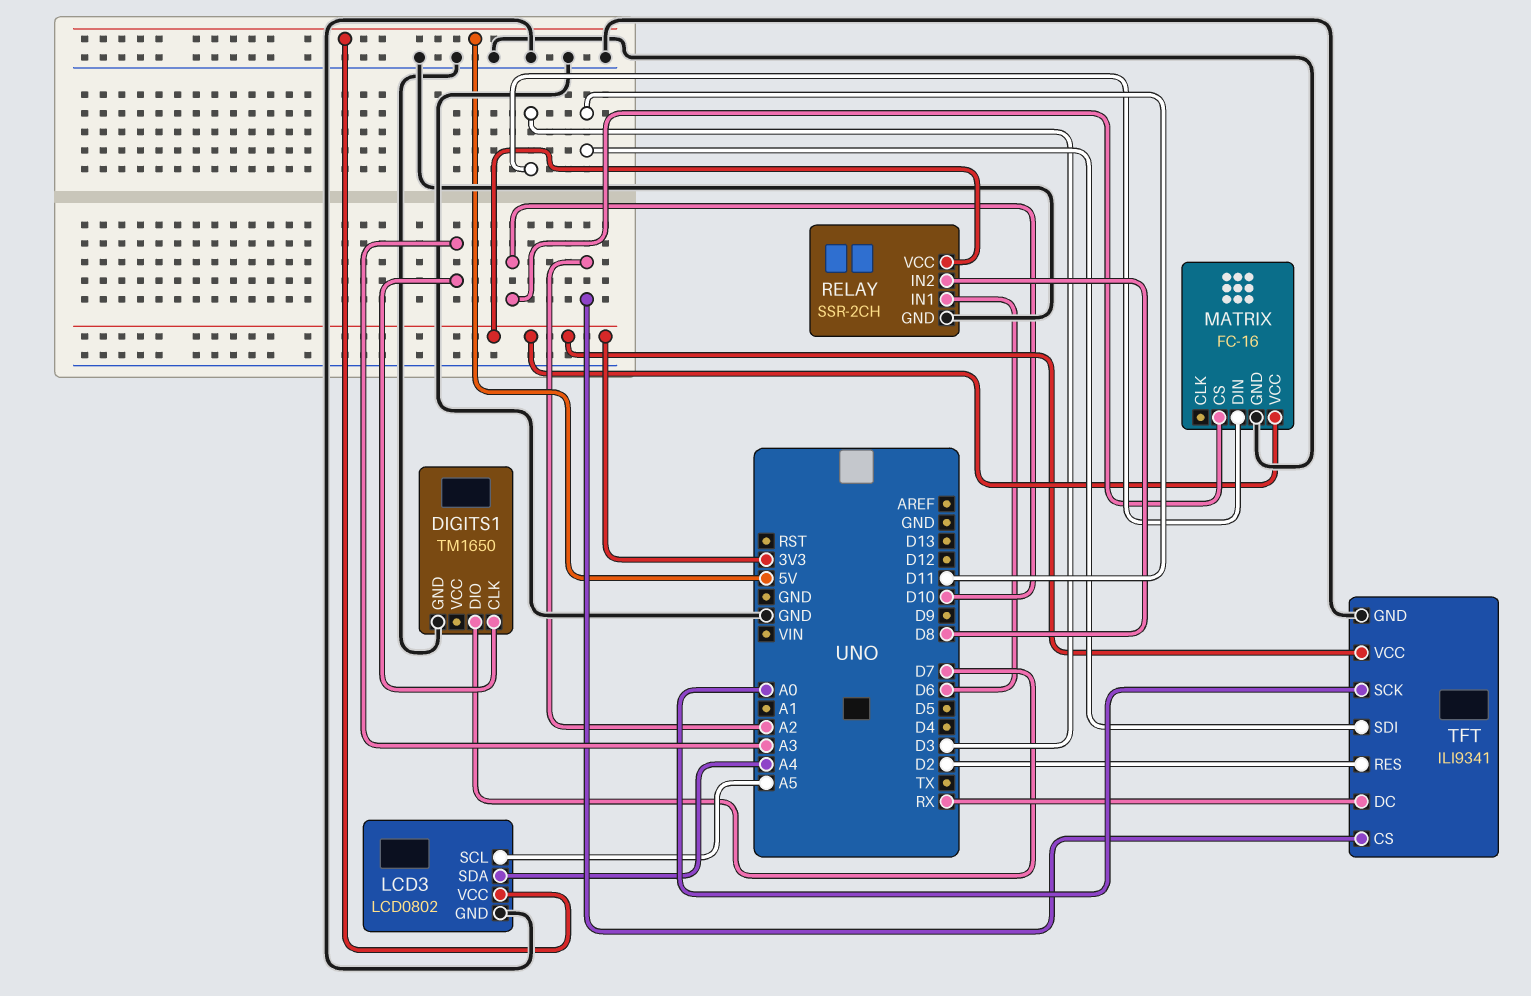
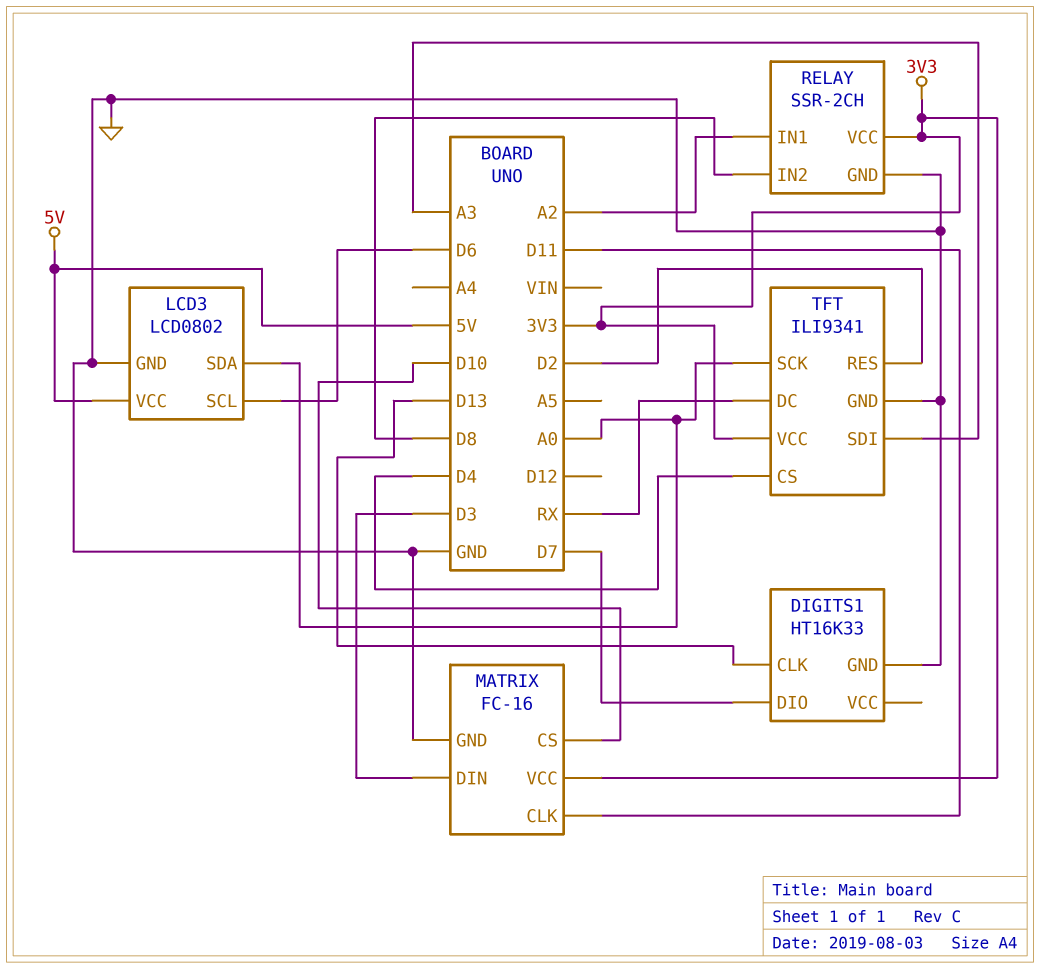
DIGITS1: TM1650 -> HT16K33
DIGITS1 pin CLK: A3 -> D13
LCD3 pin SCL: A5 -> D6
LCD3 pin SDA: A4 -> A0
MATRIX pin CLK: none -> D11
RELAY pin IN1: D6 -> A2
TFT pin CS: A2 -> D4
TFT pin SDI: D11 -> A3

